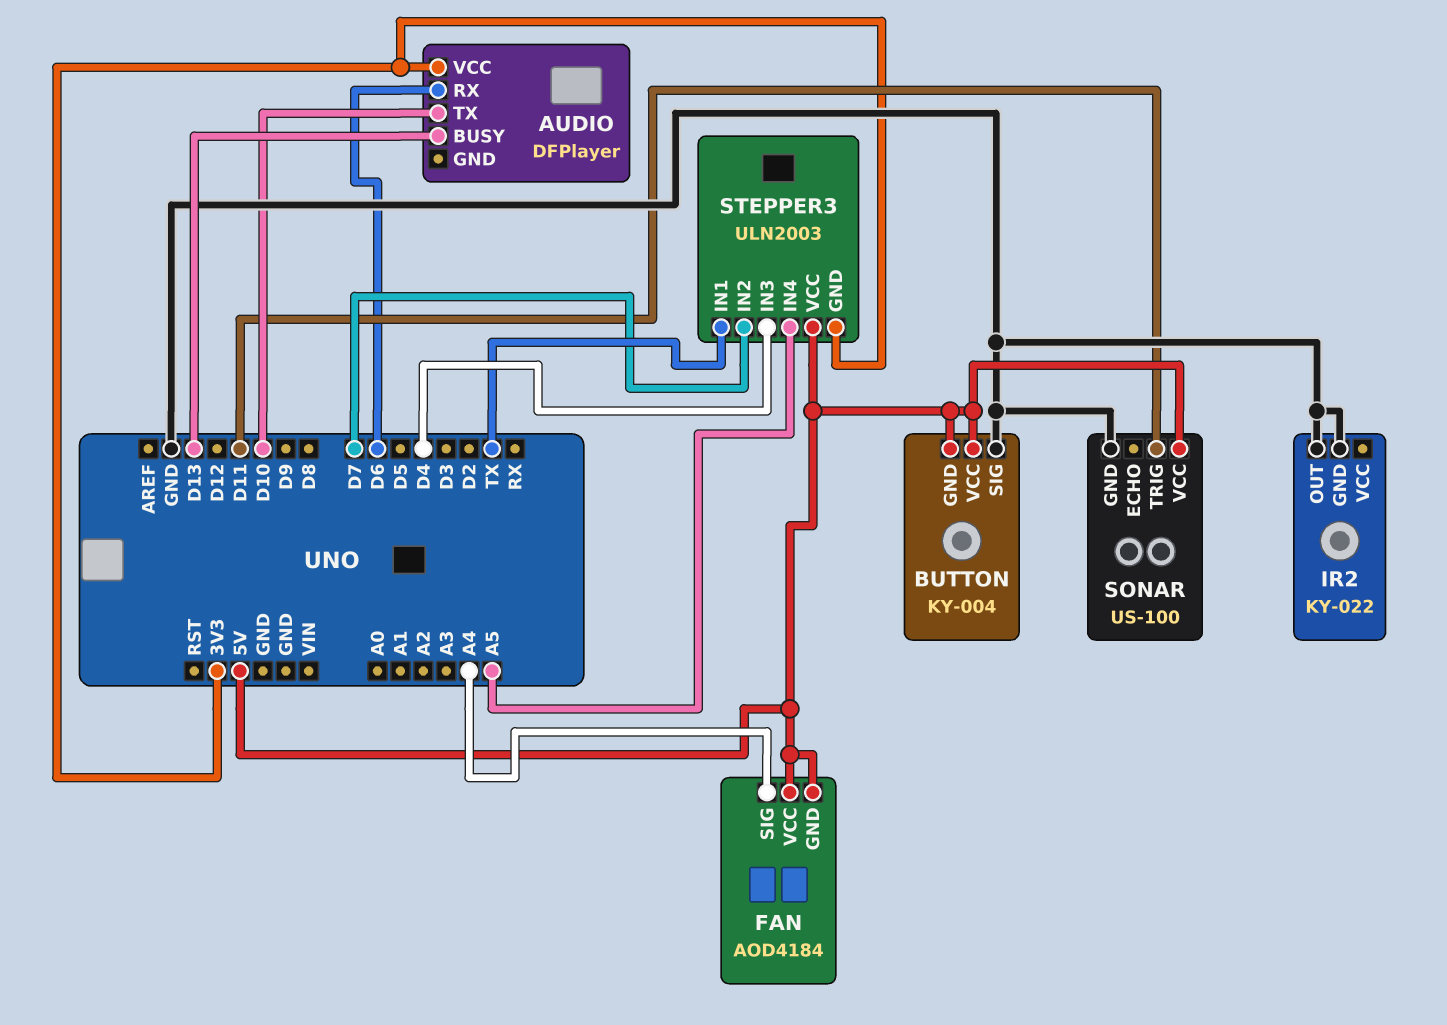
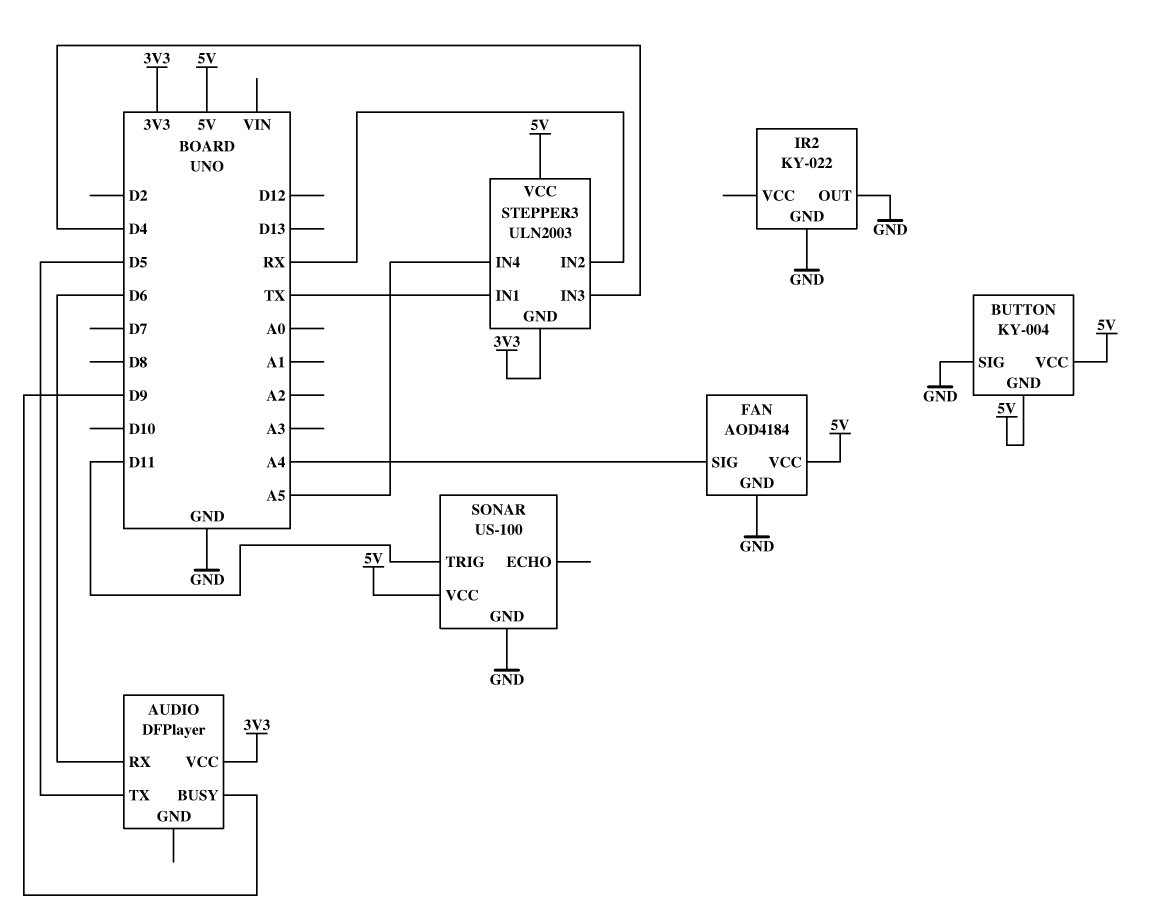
AUDIO pin BUSY: D13 -> D9
AUDIO pin TX: D10 -> D5
FAN pin GND: 5V -> GND
STEPPER3 pin IN2: D7 -> RX

